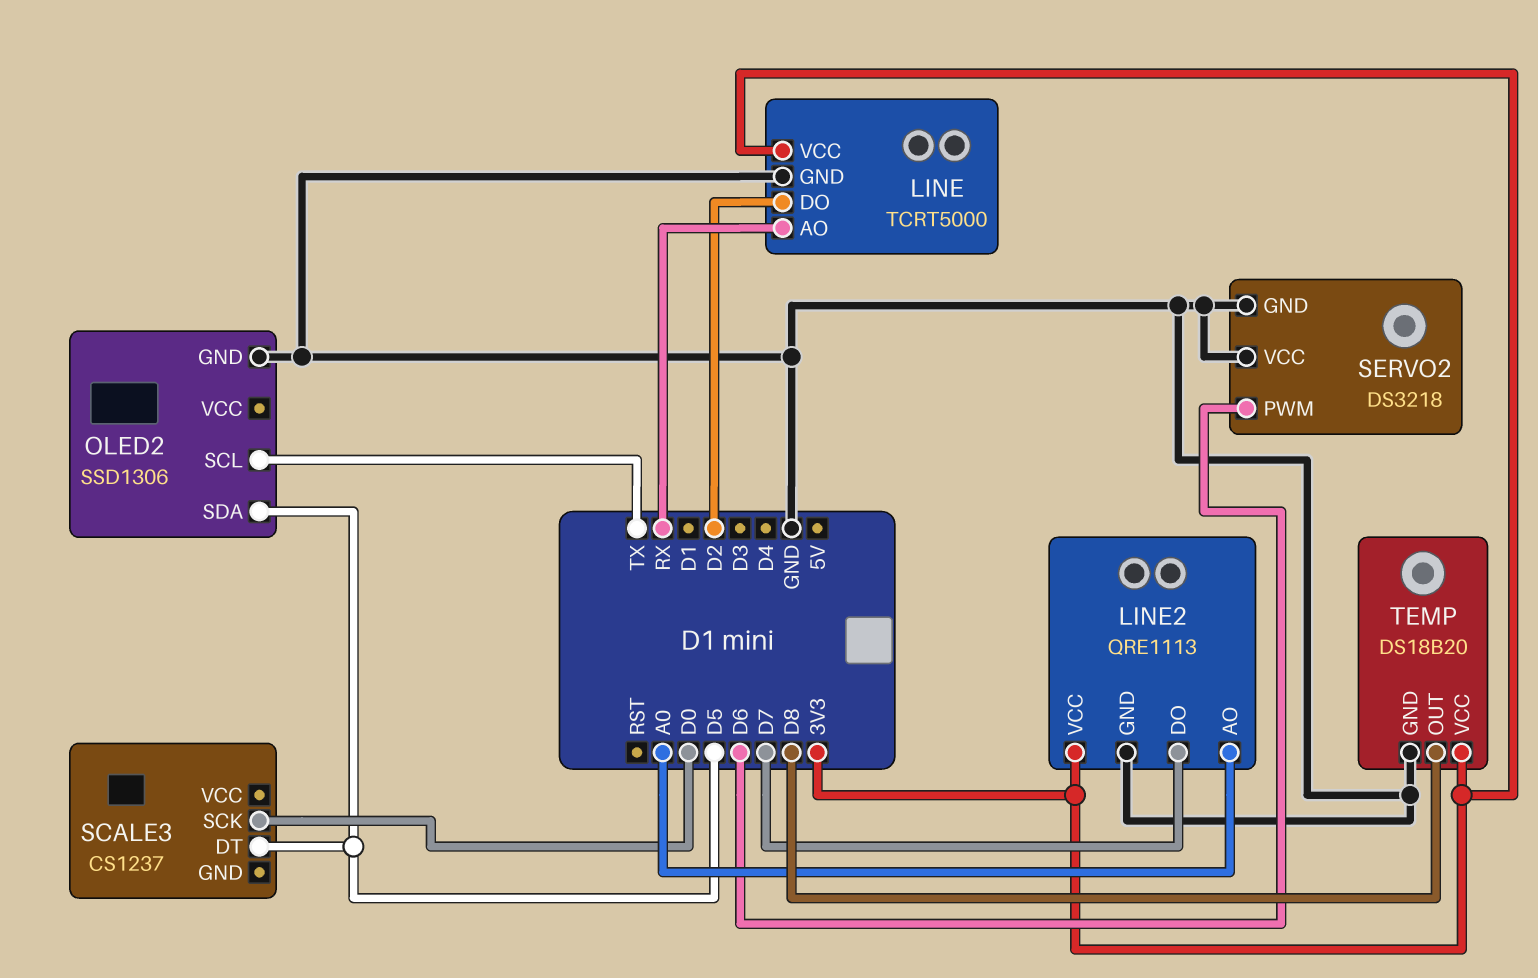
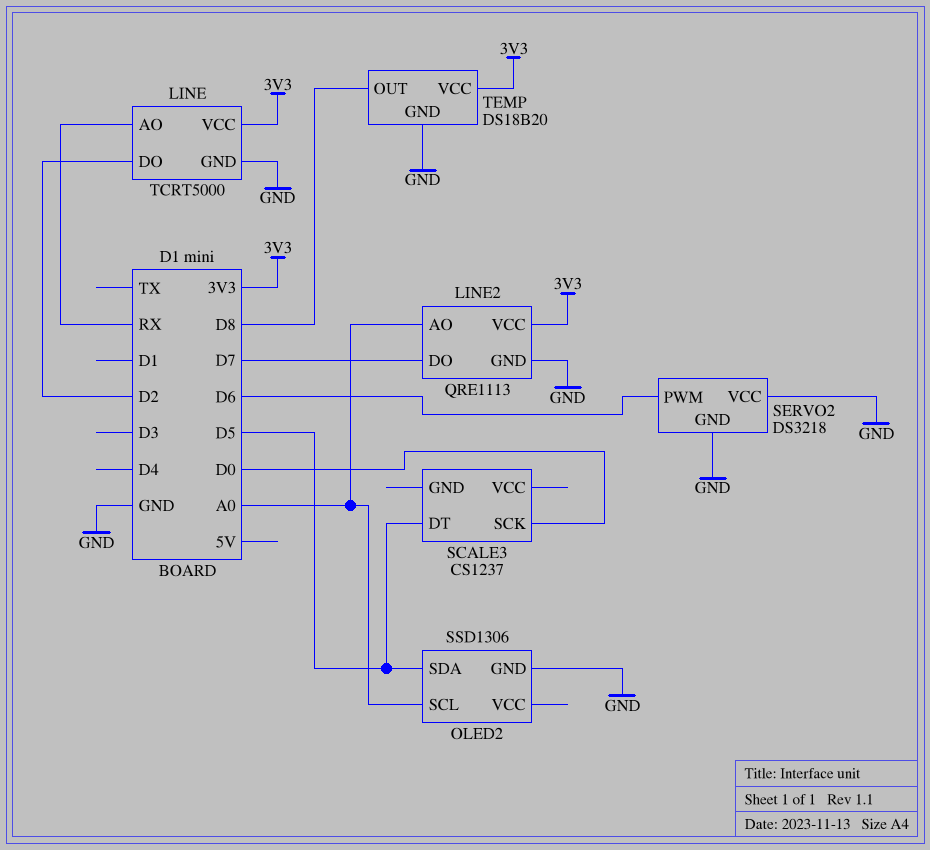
OLED2 pin SCL: TX -> A0

